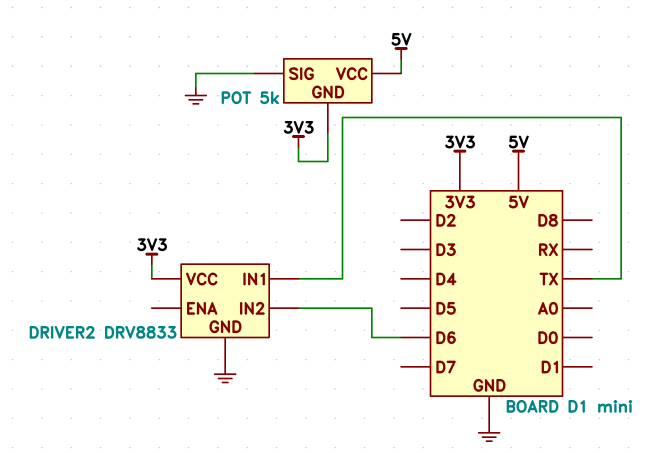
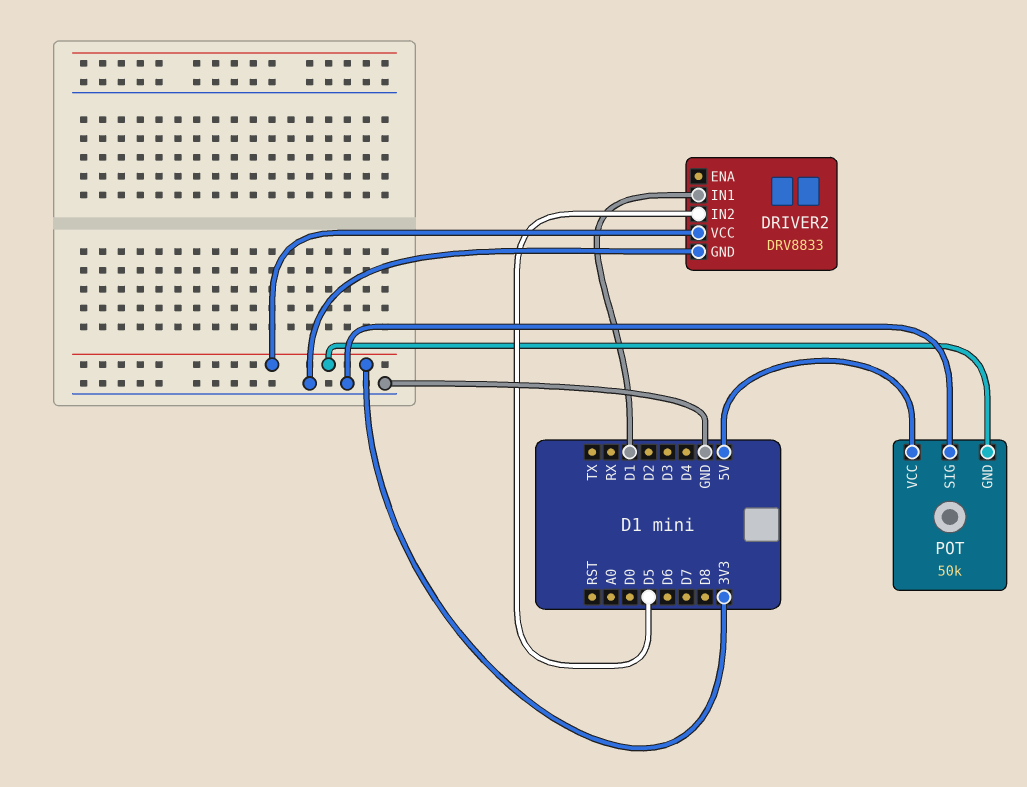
DRIVER2 pin IN1: TX -> D1
DRIVER2 pin IN2: D6 -> D5
POT: 5k -> 50k

